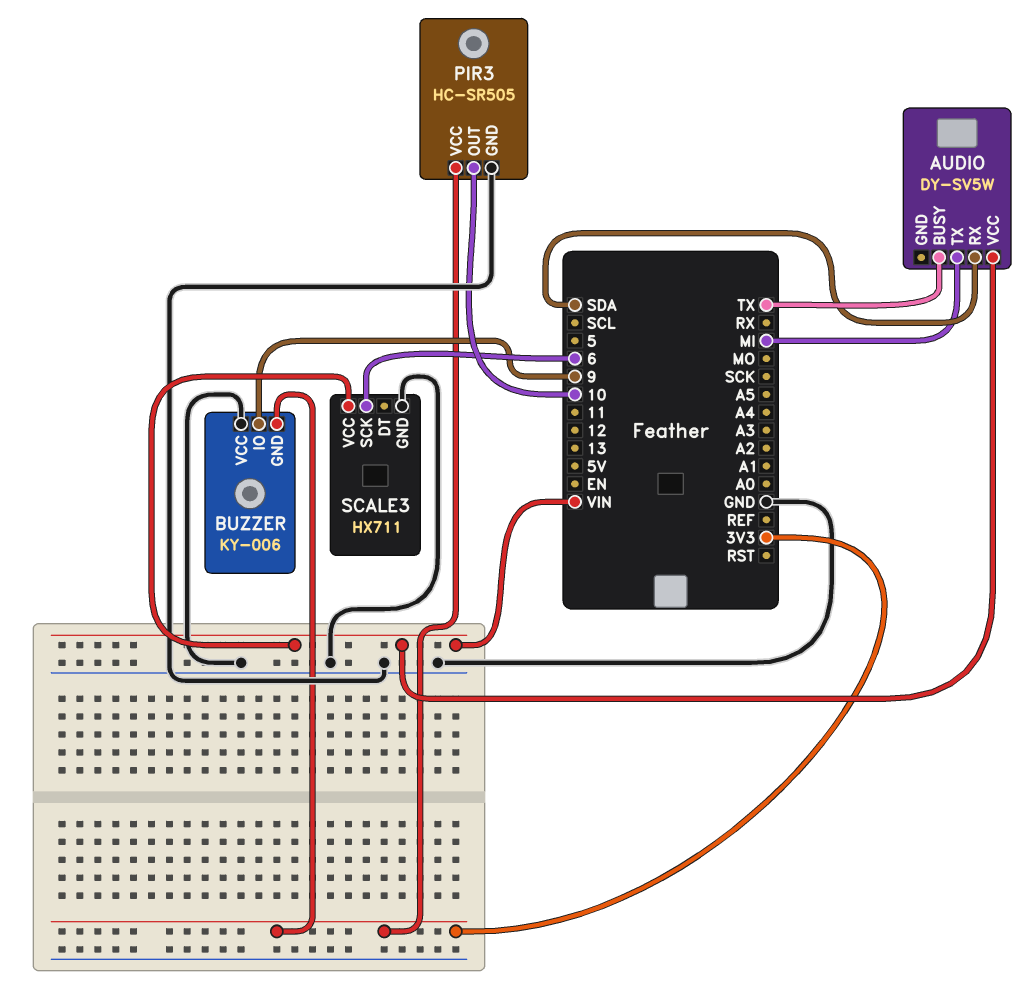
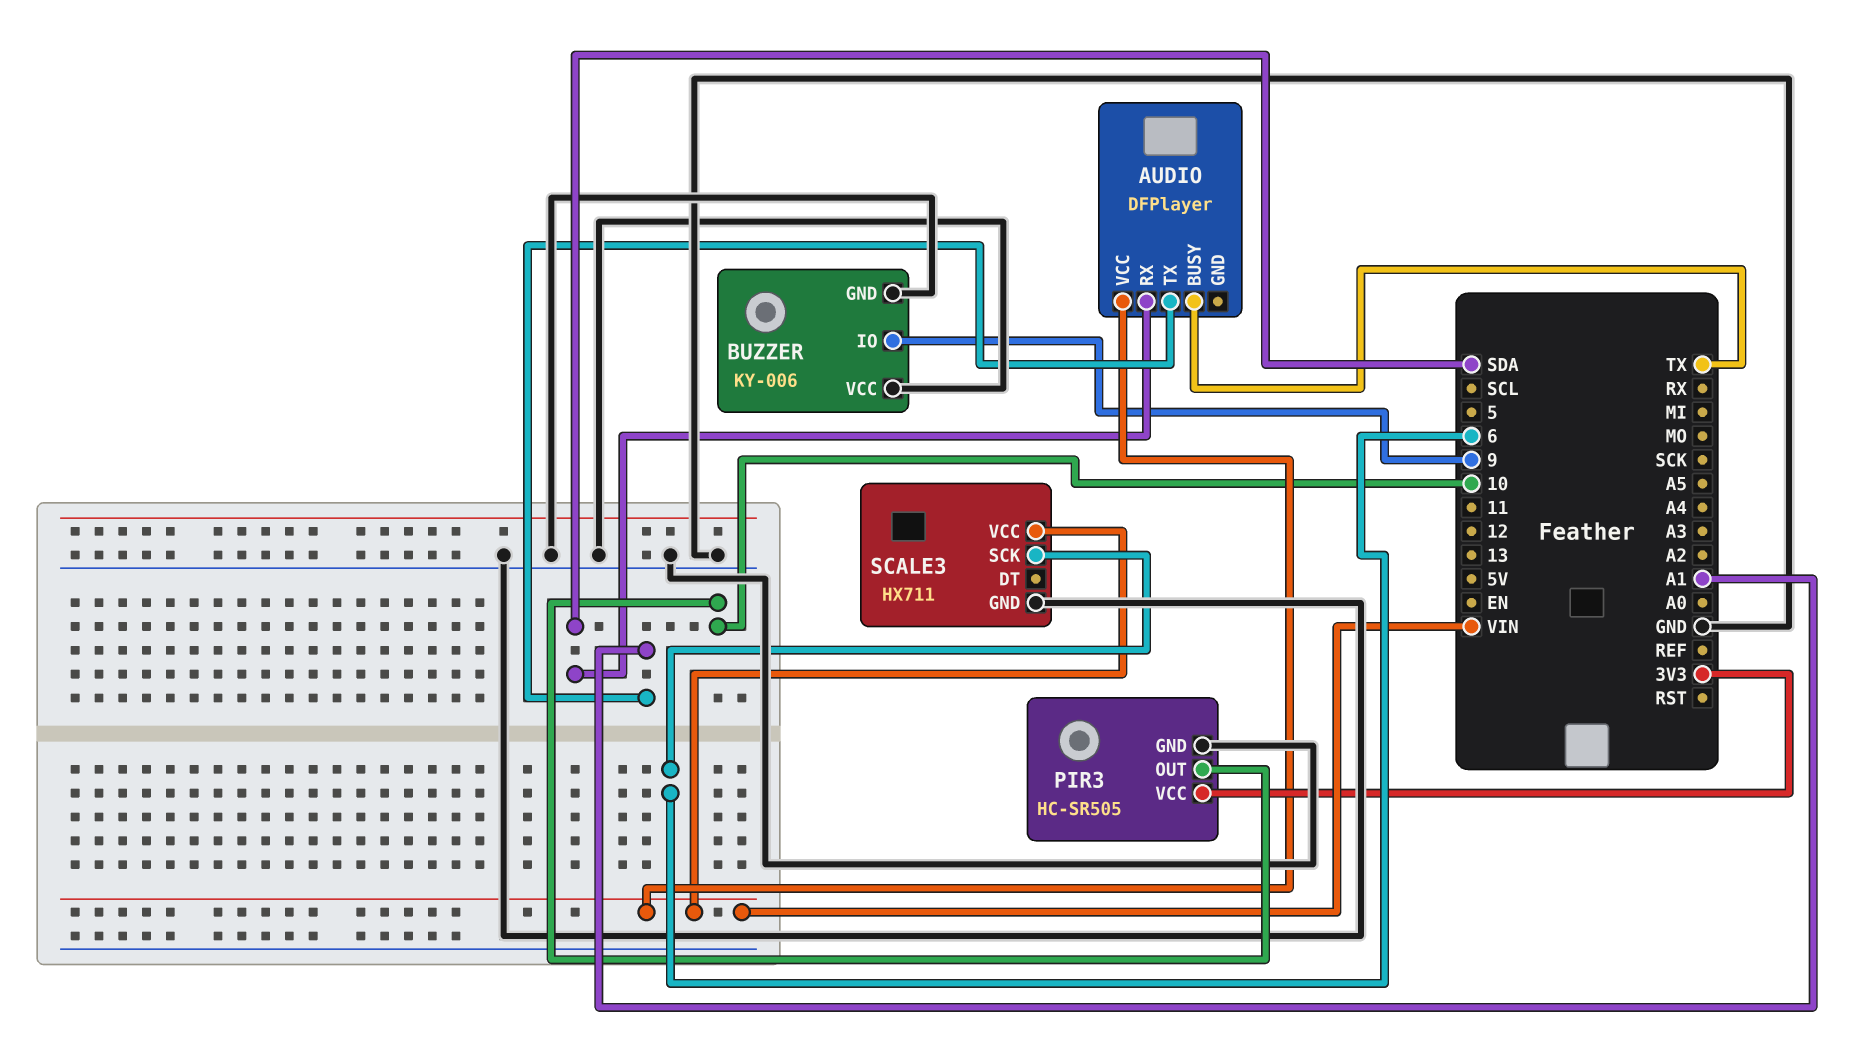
AUDIO: DY-SV5W -> DFPlayer
AUDIO pin TX: MI -> A1
BUZZER pin GND: 3V3 -> GND

